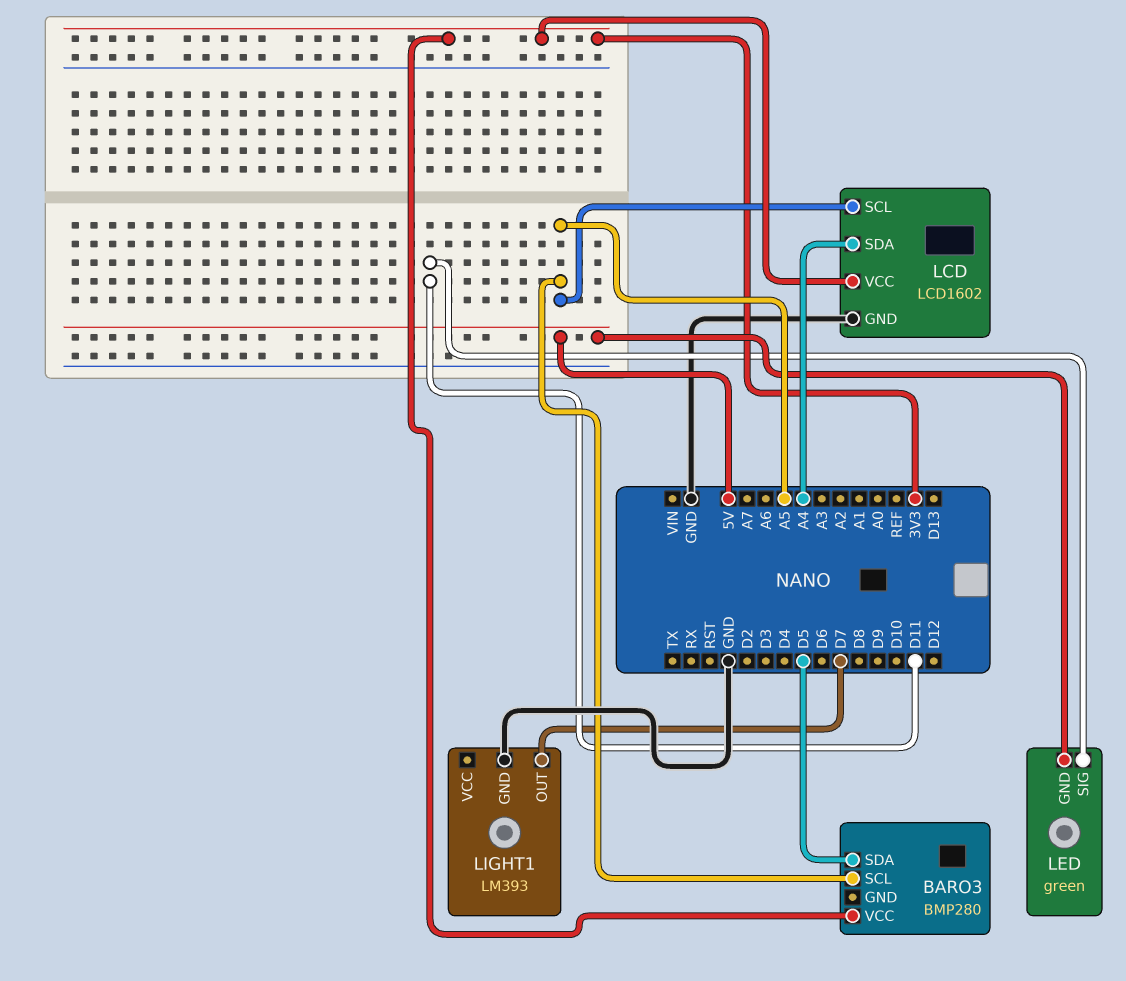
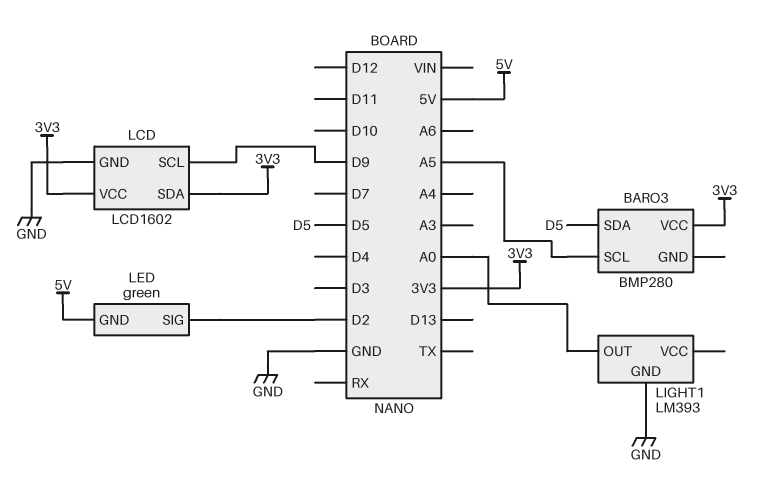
LCD pin SCL: A5 -> D9
LCD pin SDA: A4 -> 3V3
LED pin SIG: D11 -> D2
LIGHT1 pin OUT: D7 -> A0

